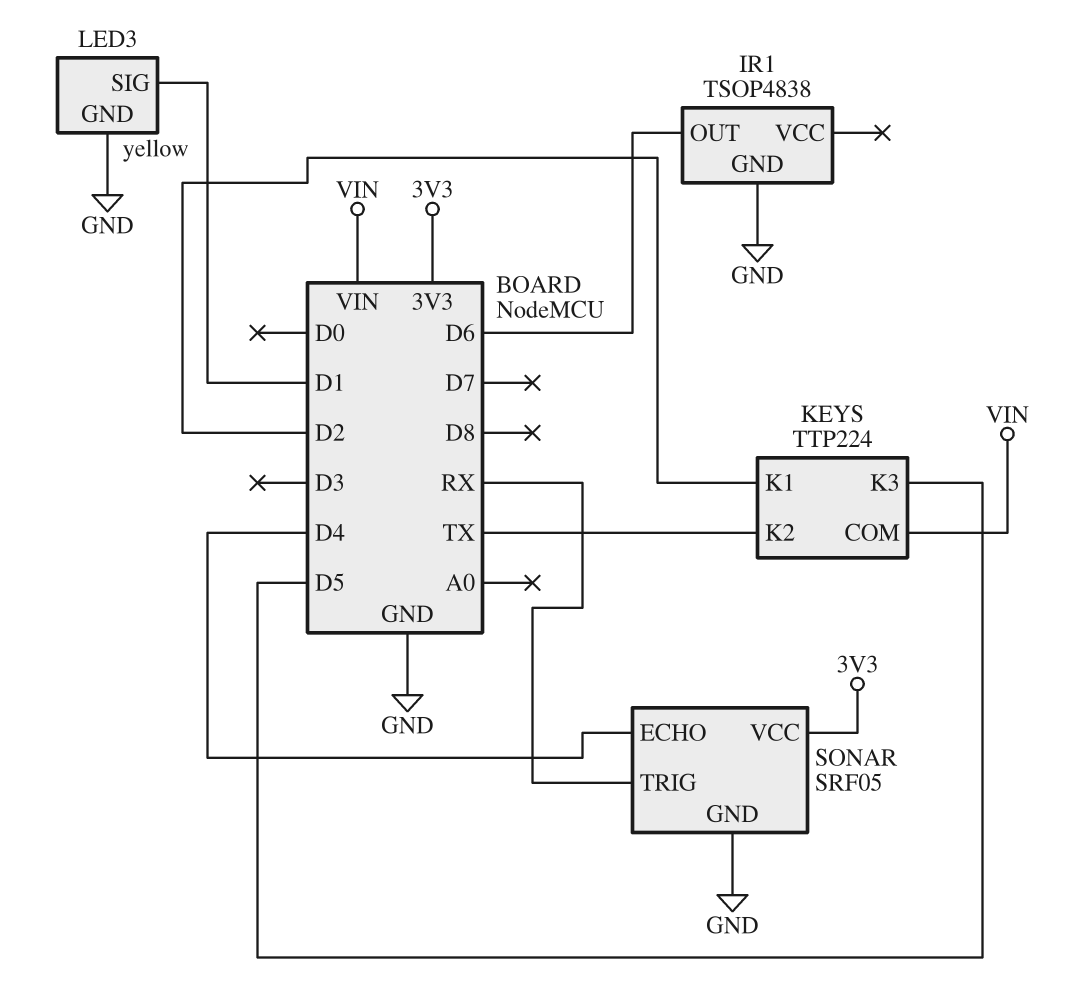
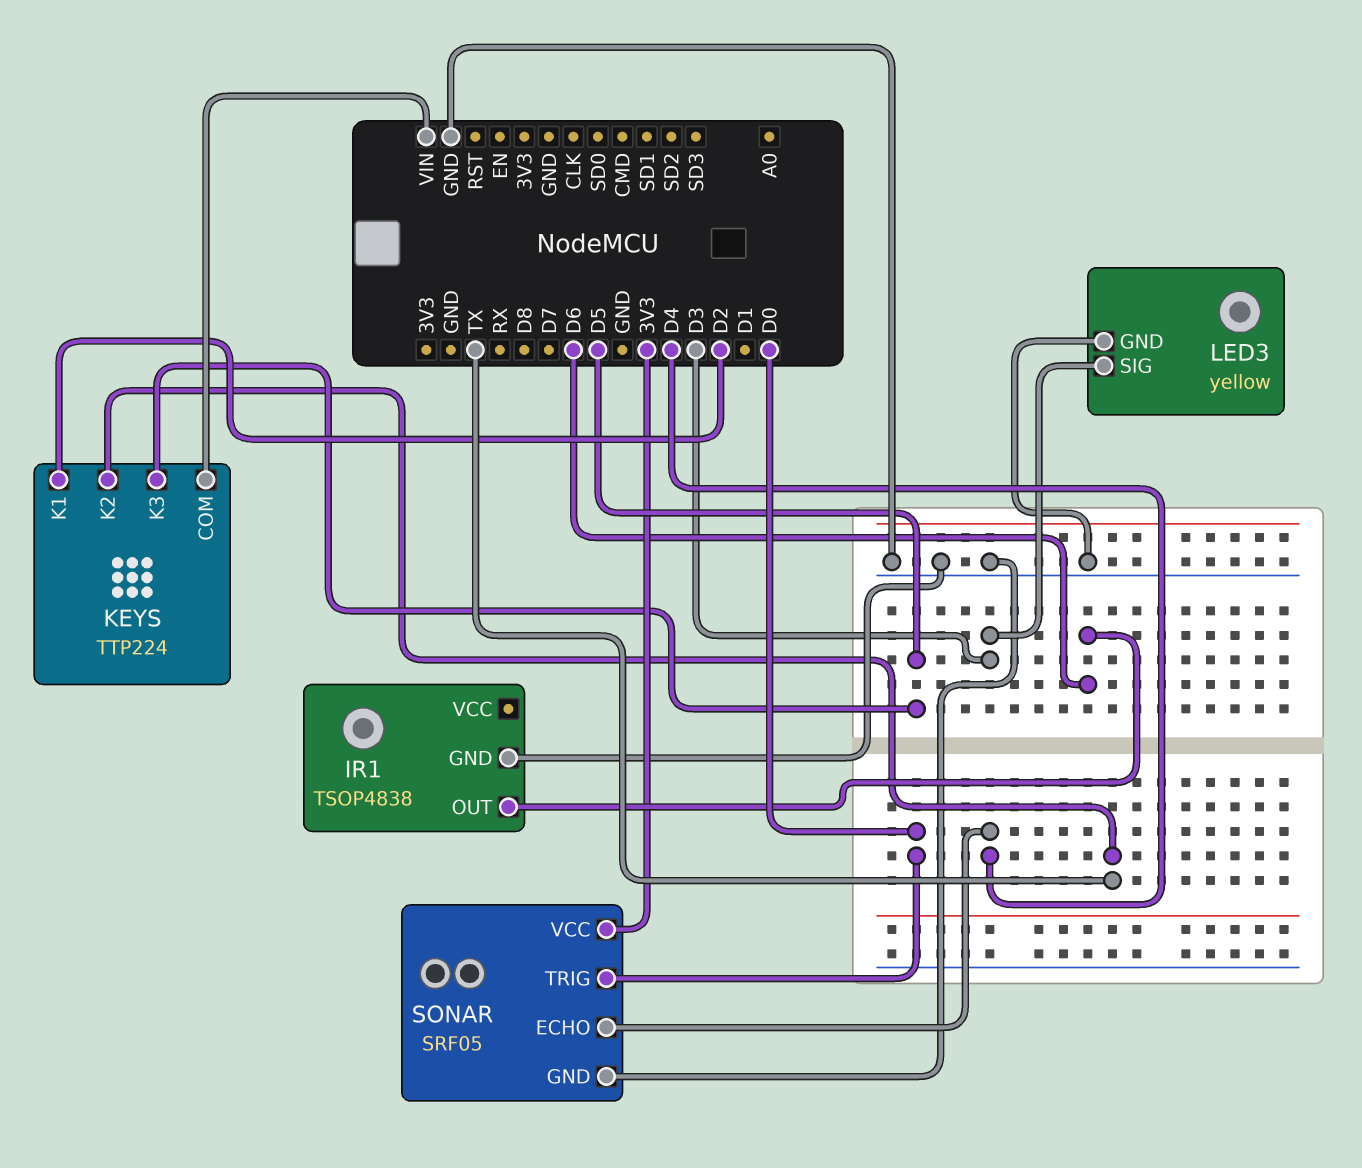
LED3 pin SIG: D1 -> D3
SONAR pin TRIG: RX -> D0

